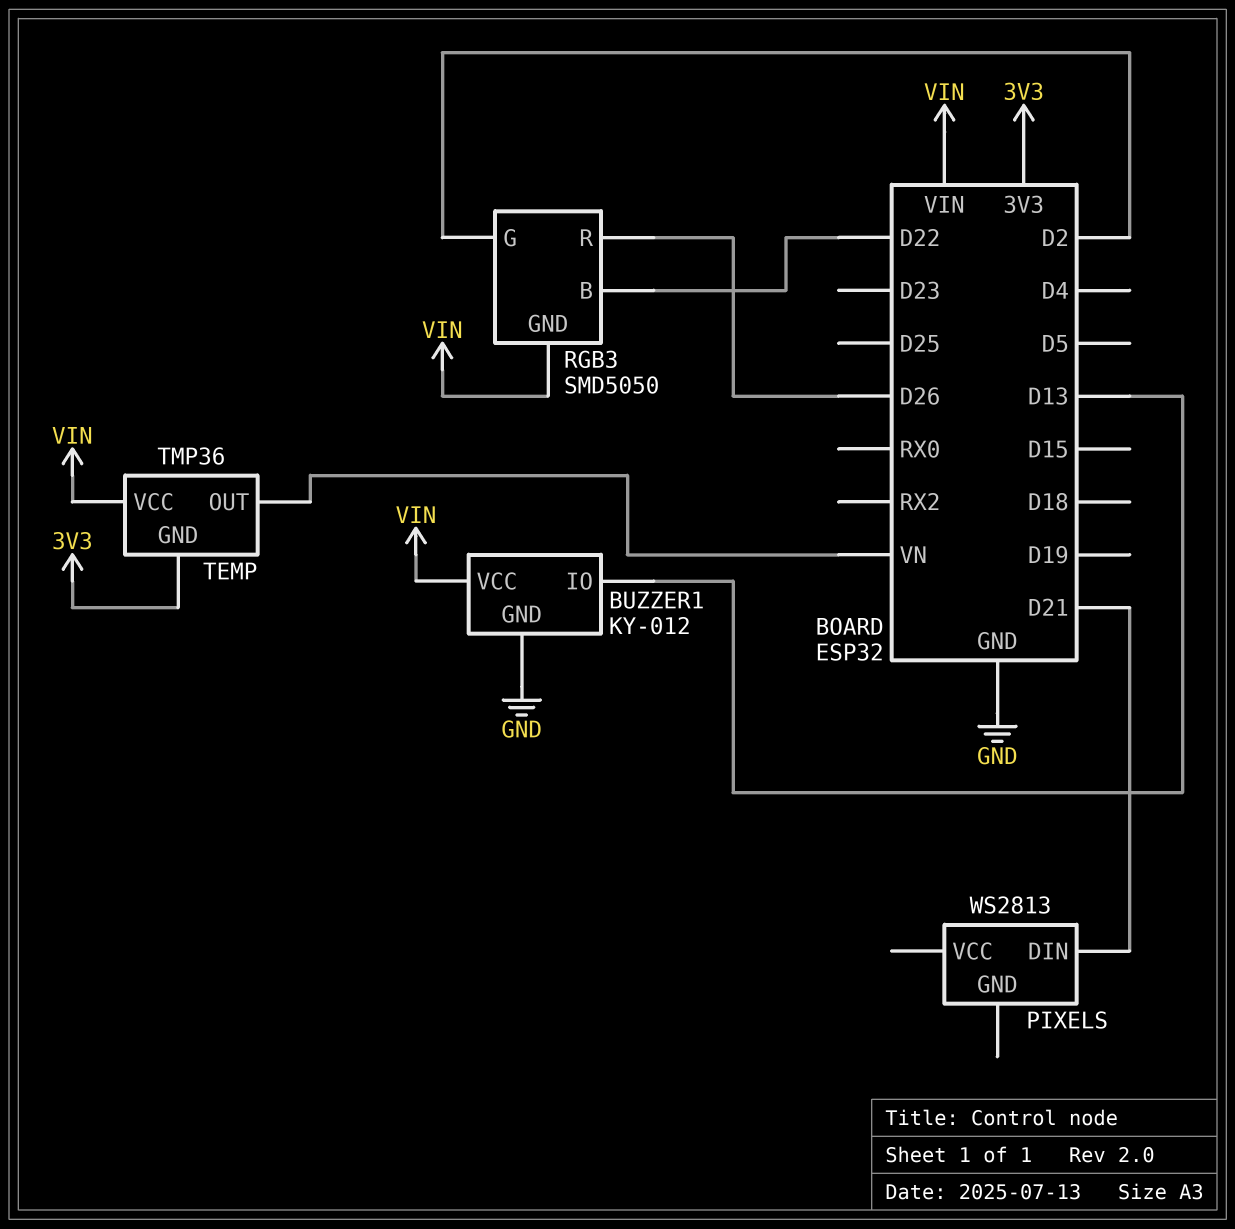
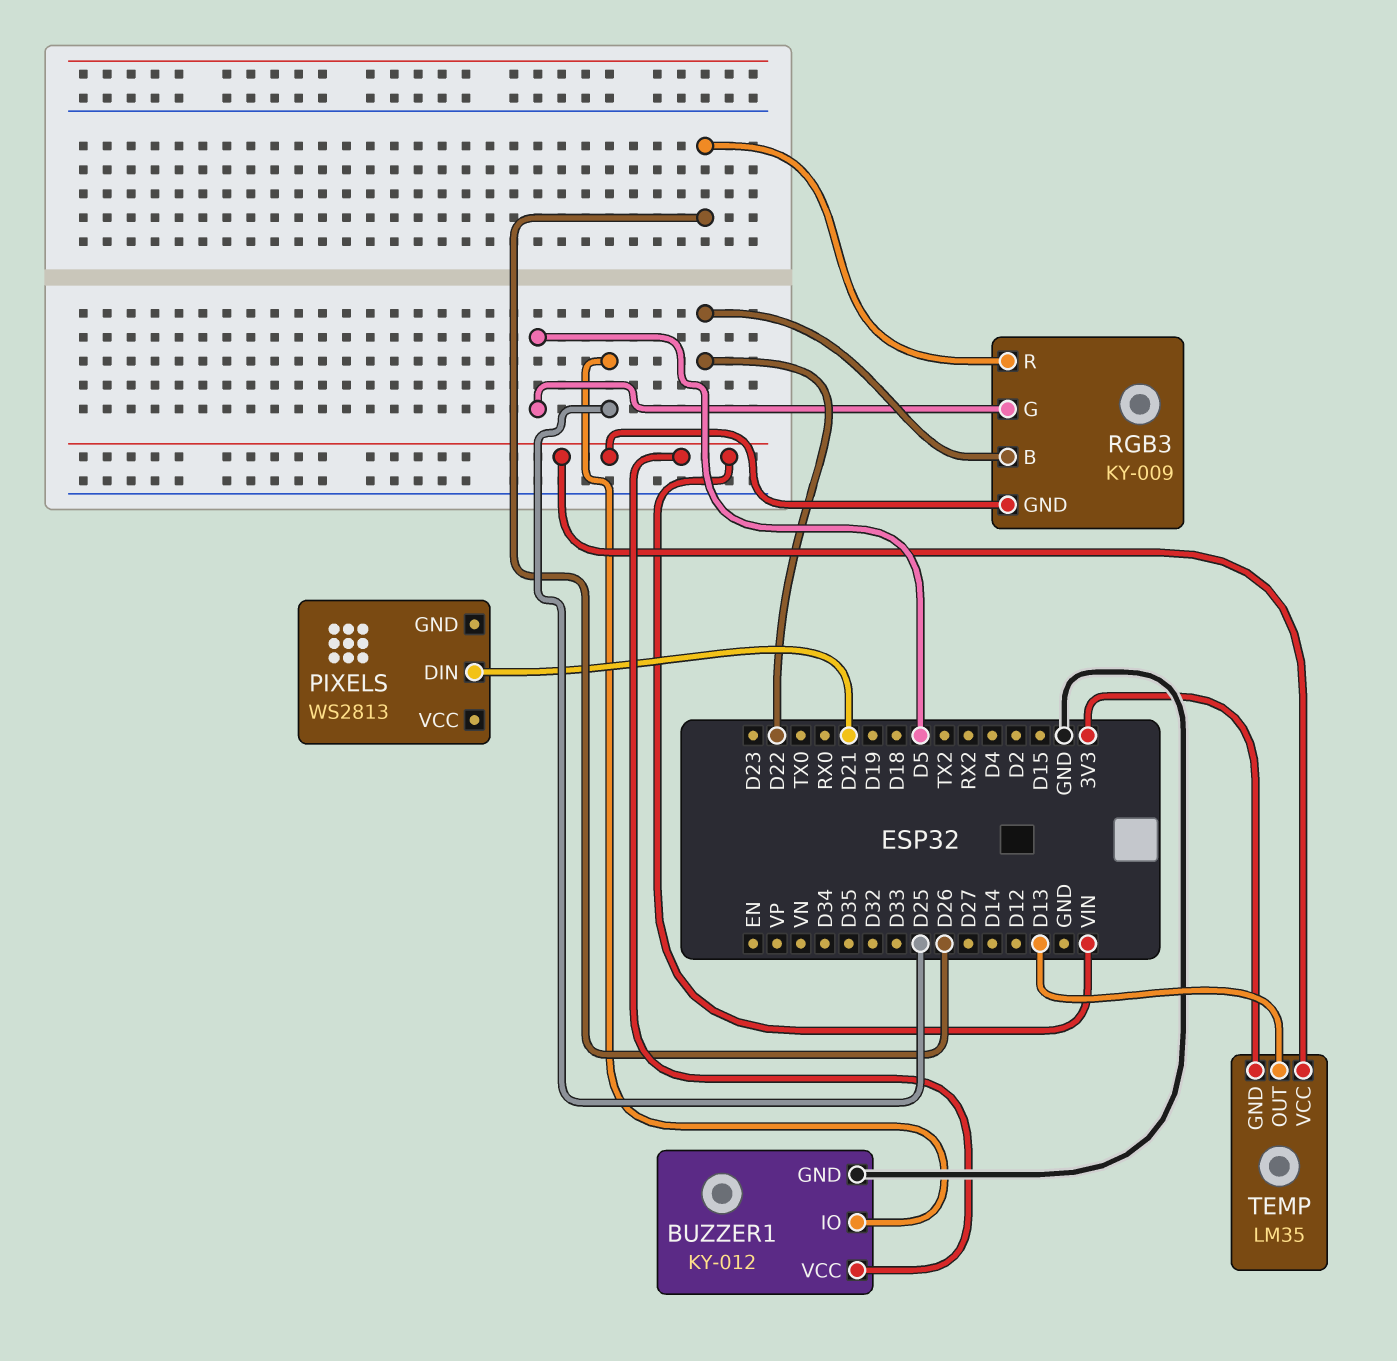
BUZZER1 pin IO: D13 -> D25
RGB3: SMD5050 -> KY-009
RGB3 pin G: D2 -> D5
TEMP: TMP36 -> LM35
TEMP pin OUT: VN -> D13

